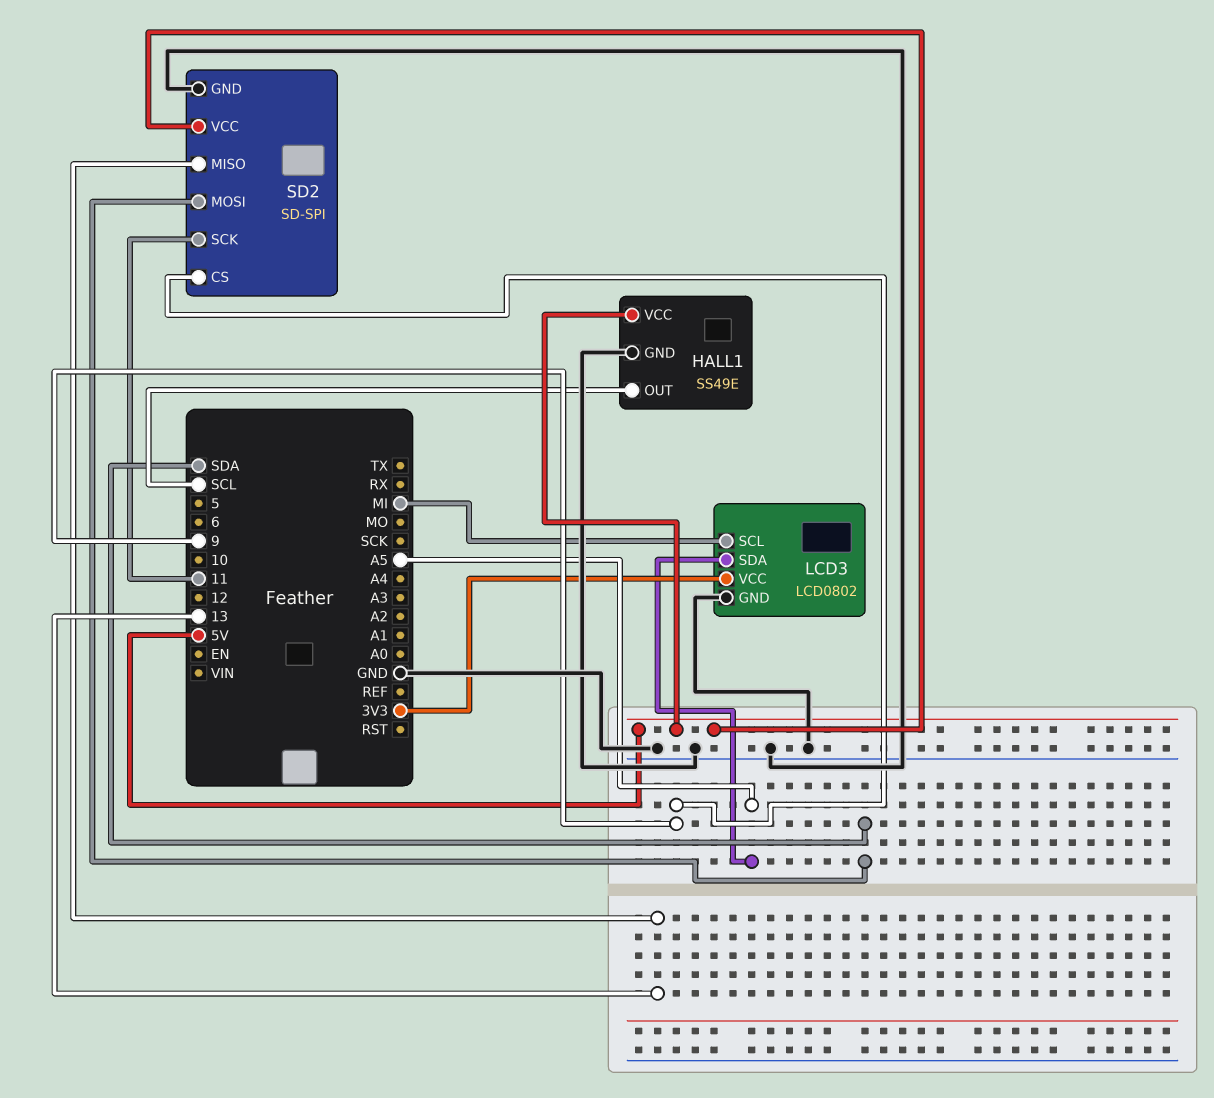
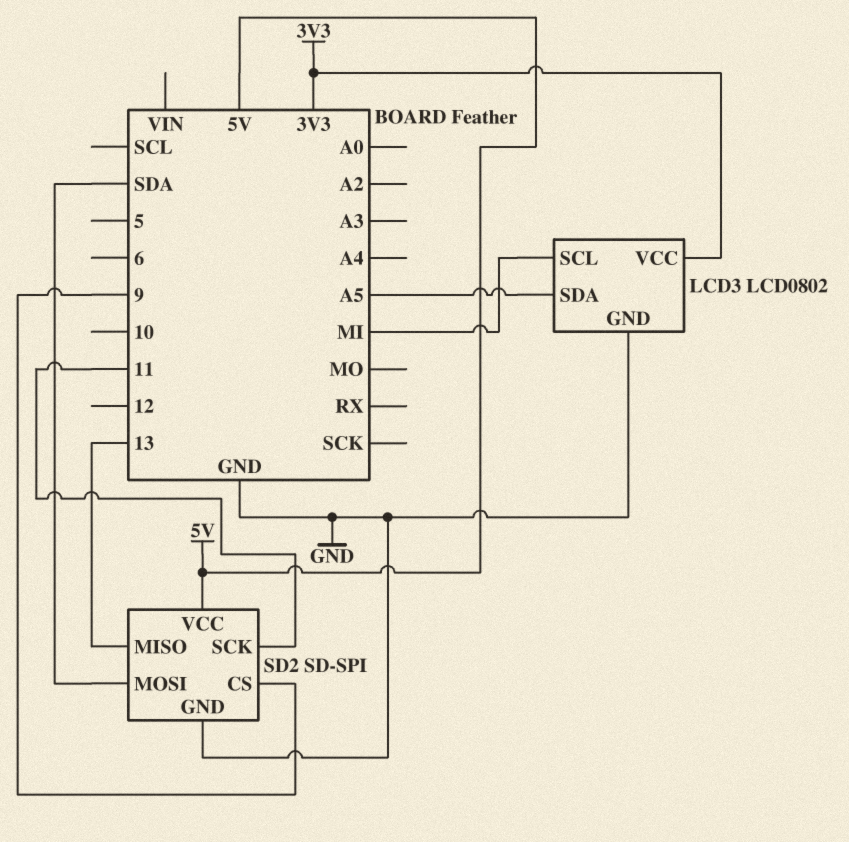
HALL1: SS49E -> none
HALL1 pin GND: GND -> none
HALL1 pin OUT: SCL -> none
HALL1 pin VCC: 5V -> none

